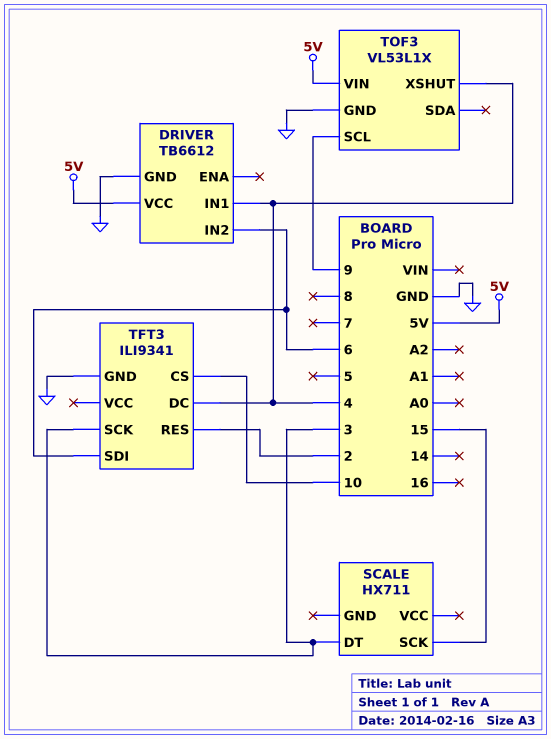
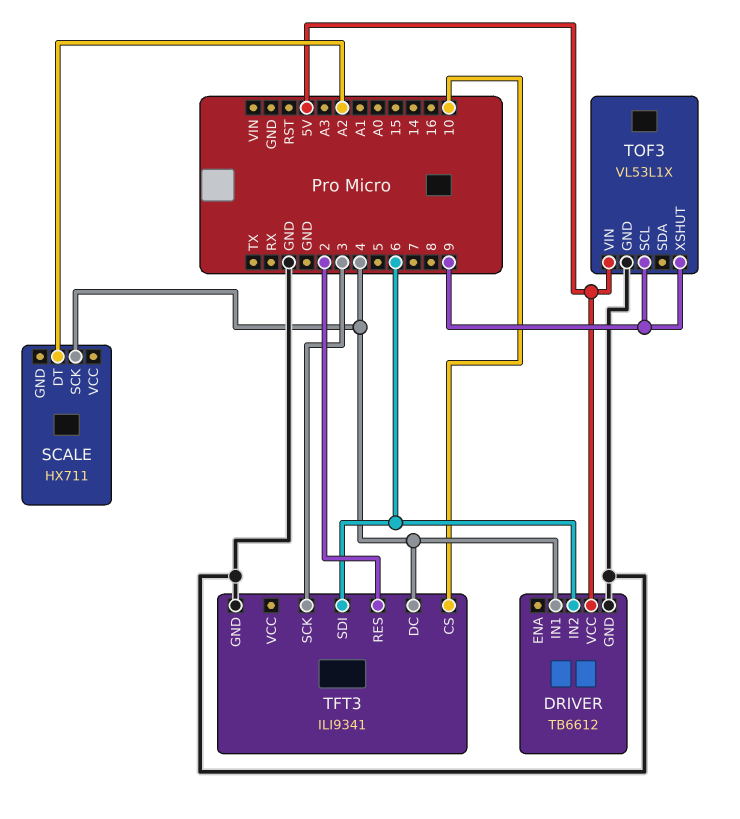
SCALE pin DT: 3 -> A2
SCALE pin SCK: 15 -> 4
TOF3 pin XSHUT: 4 -> 9

